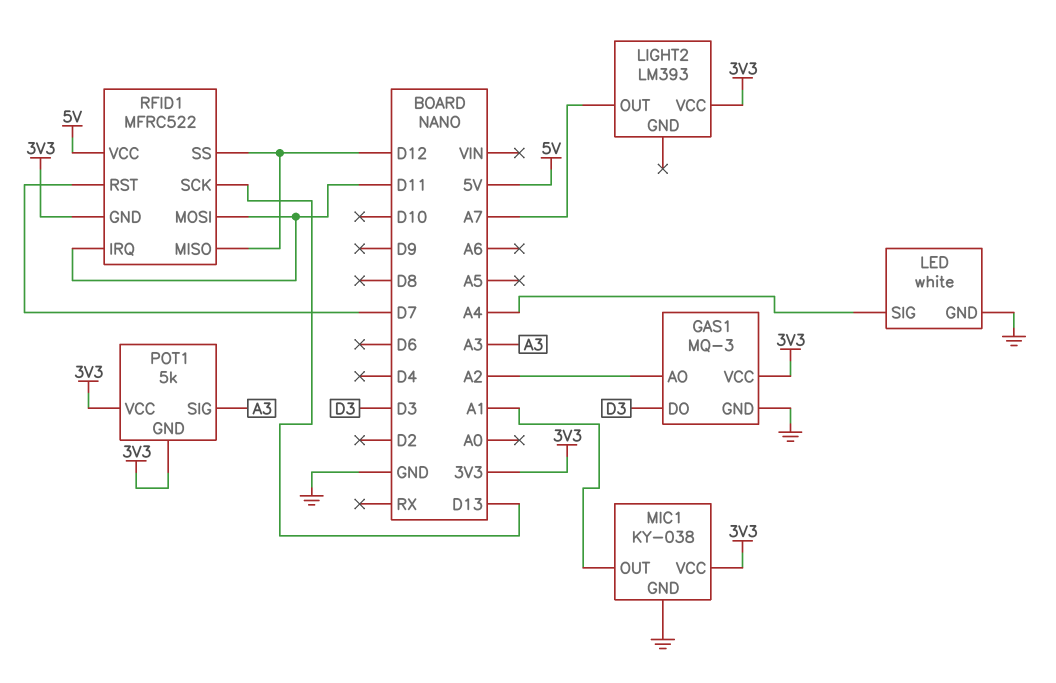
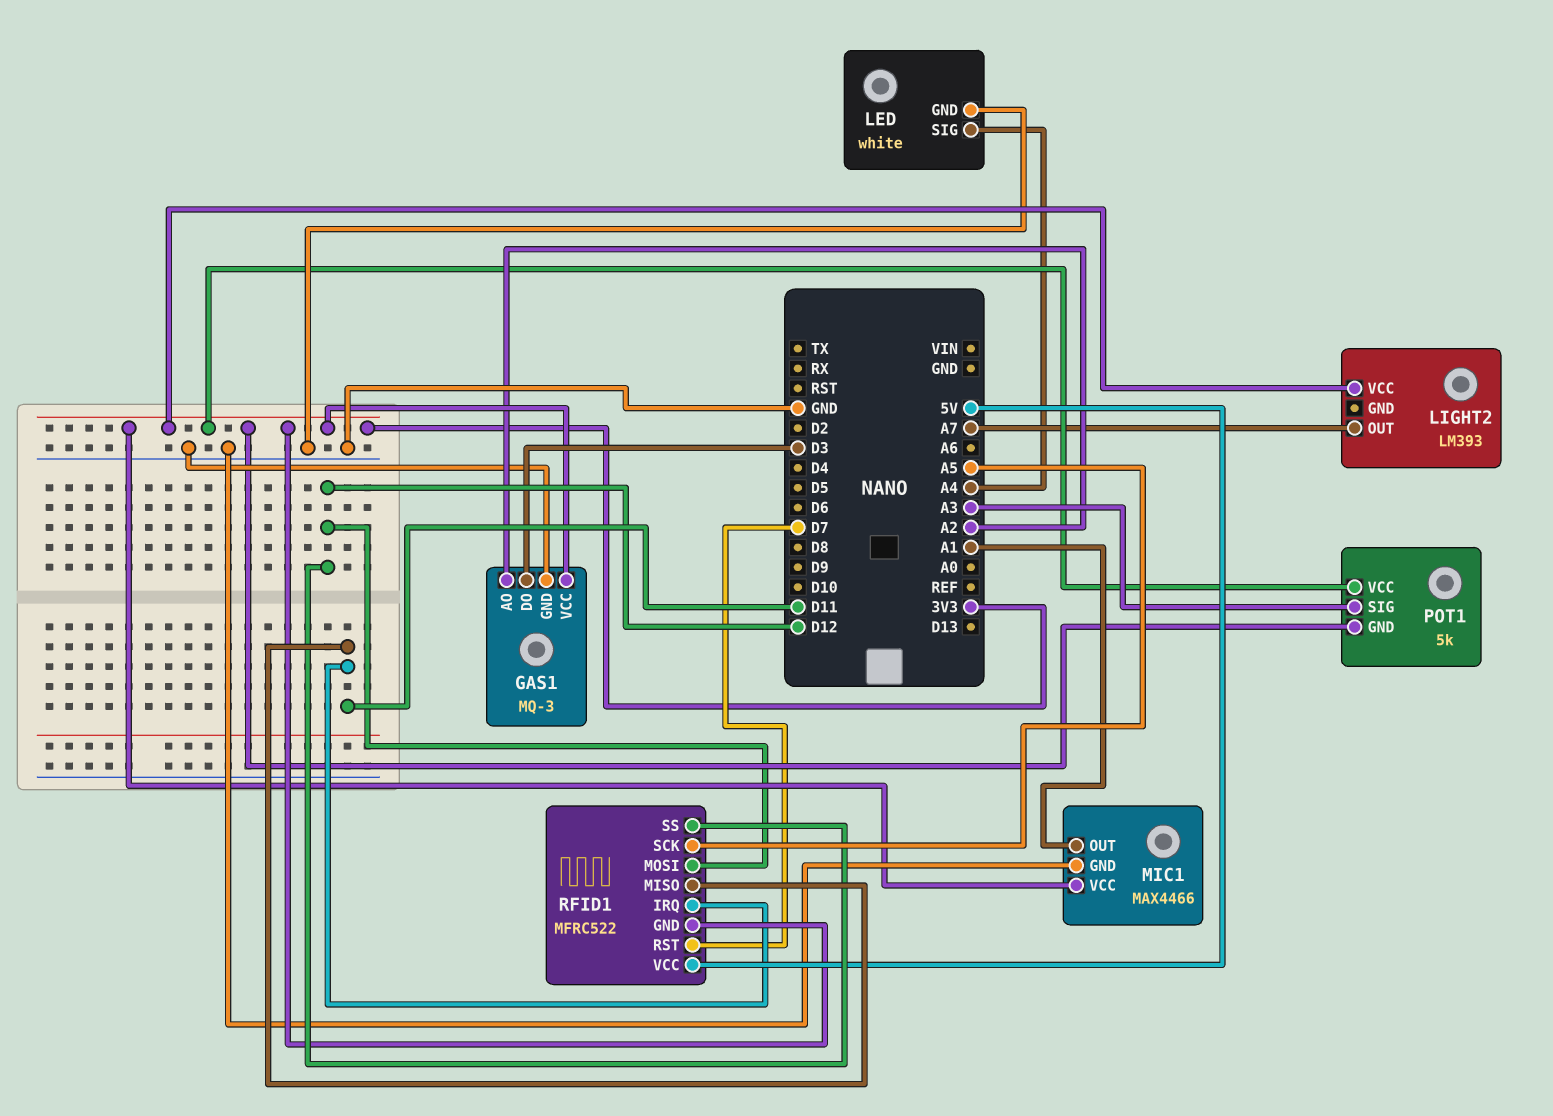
MIC1: KY-038 -> MAX4466
RFID1 pin MISO: D12 -> D11
RFID1 pin MOSI: D11 -> D12
RFID1 pin SCK: D13 -> A5

